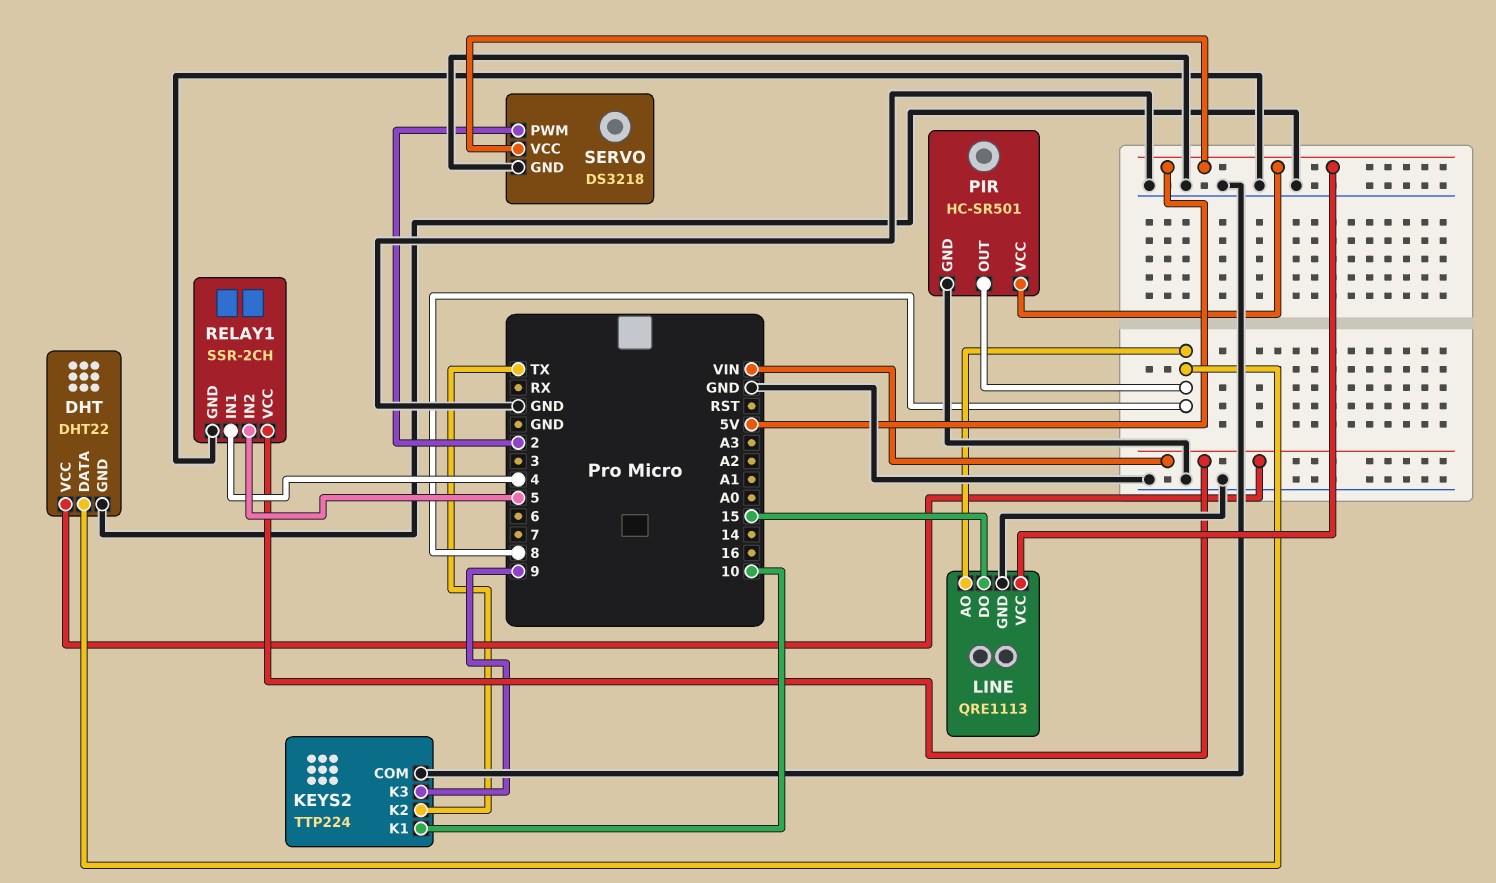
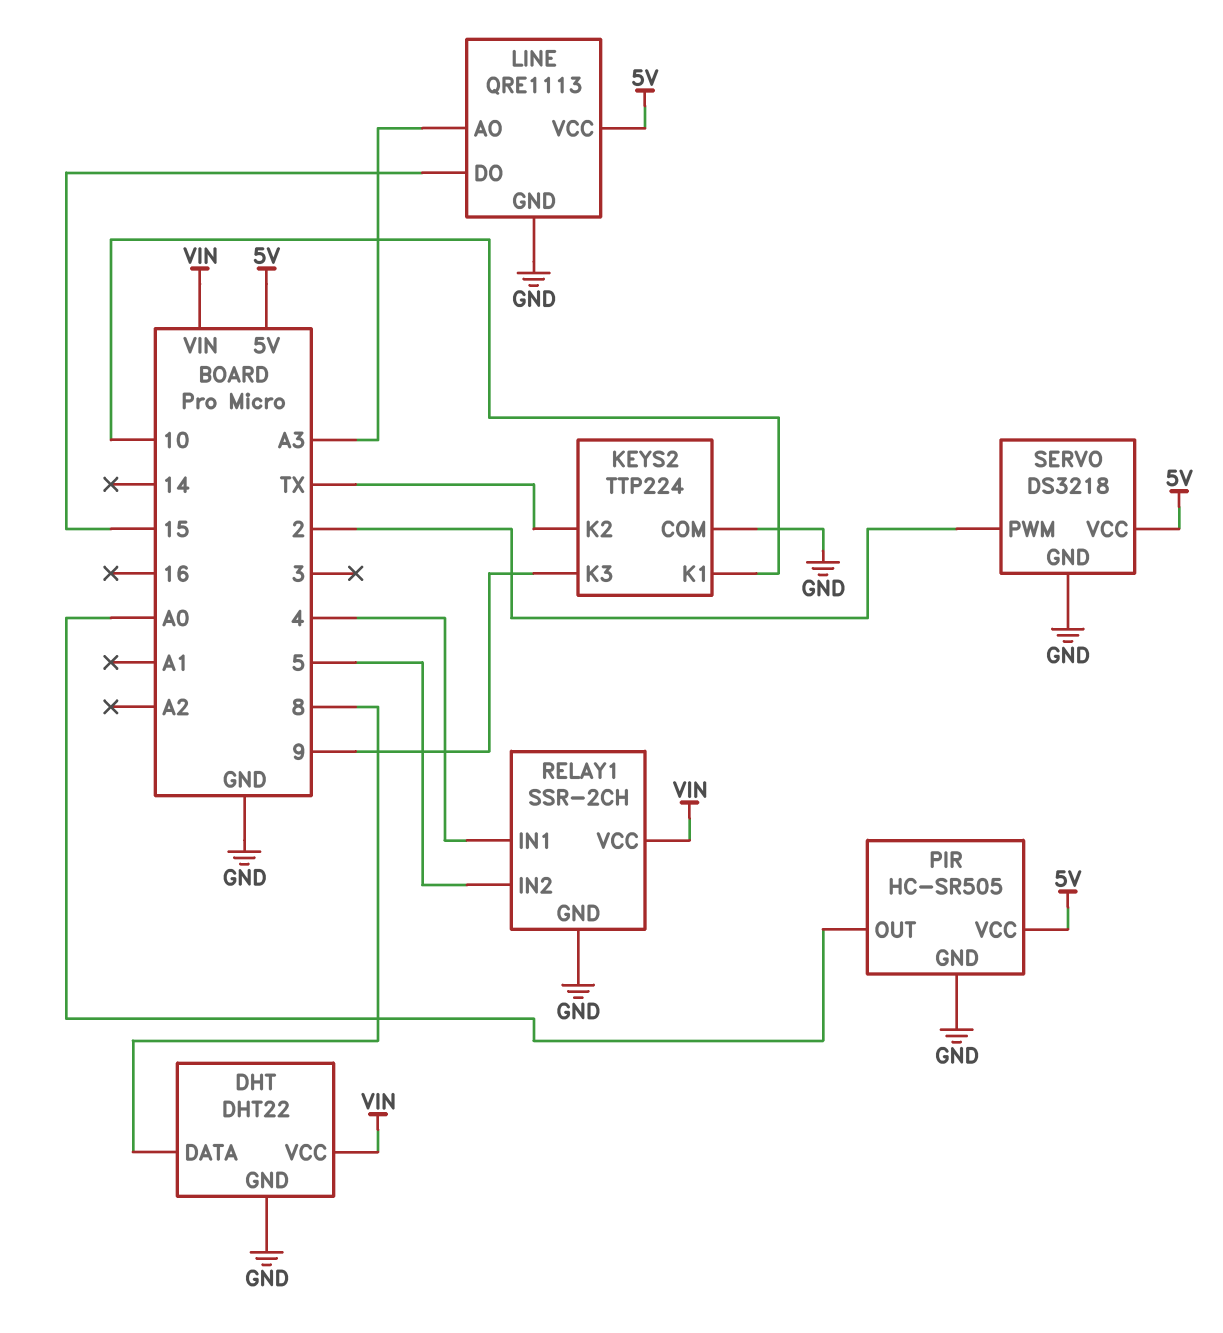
LINE pin AO: 8 -> A3
PIR: HC-SR501 -> HC-SR505
PIR pin OUT: 8 -> A0

